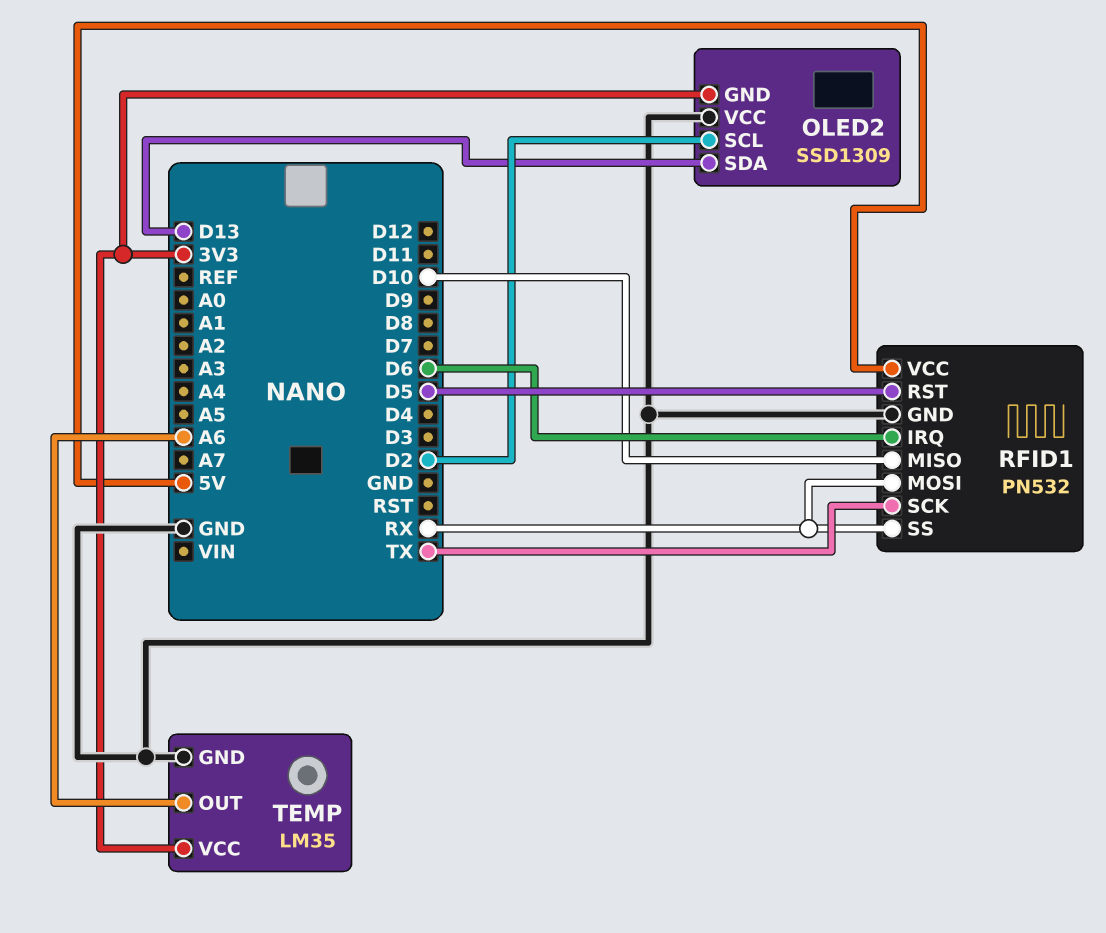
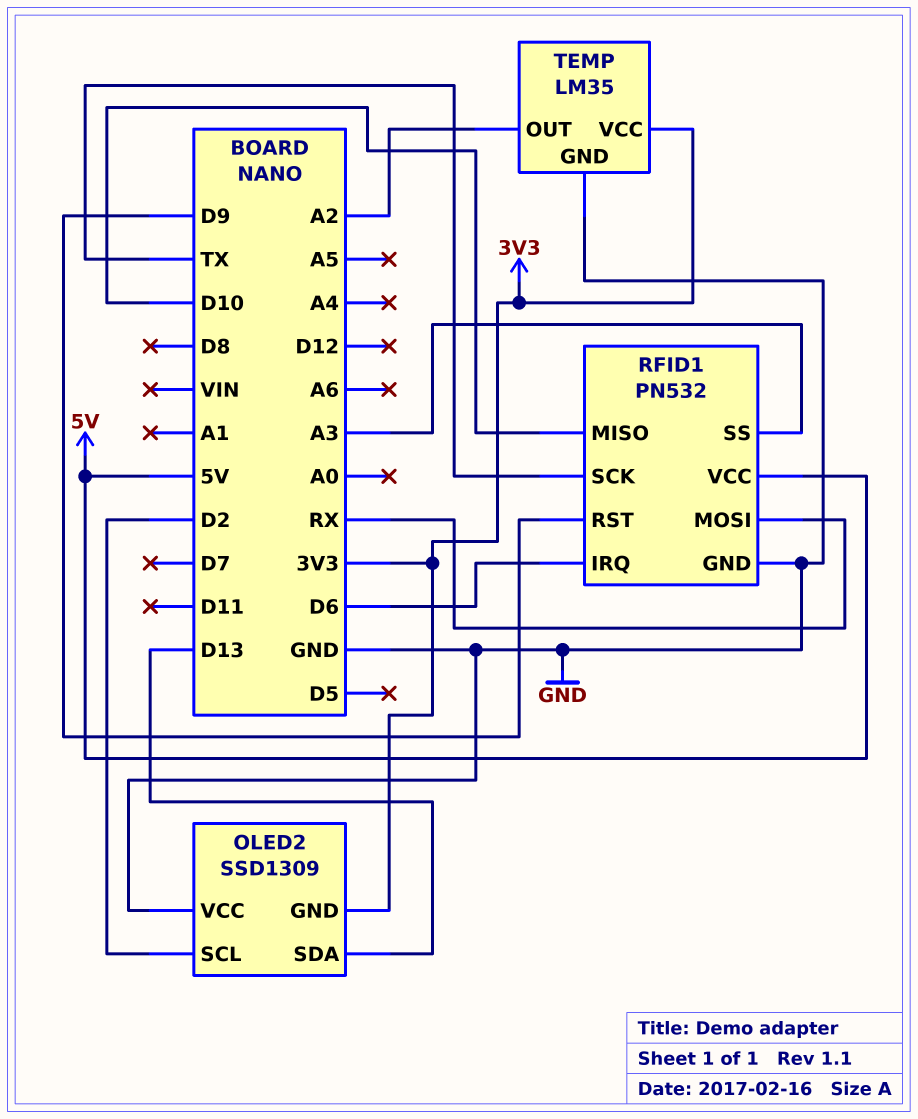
RFID1 pin RST: D5 -> D9
RFID1 pin SS: RX -> A3
TEMP pin OUT: A6 -> A2

